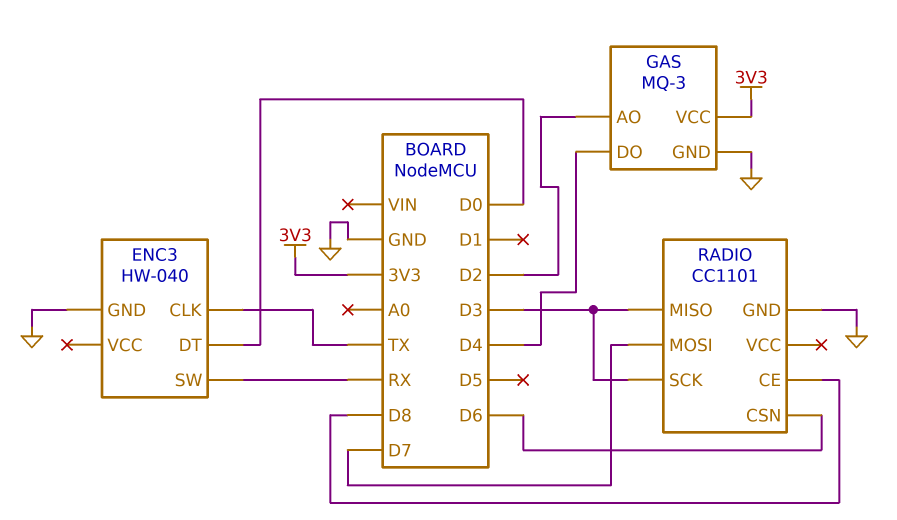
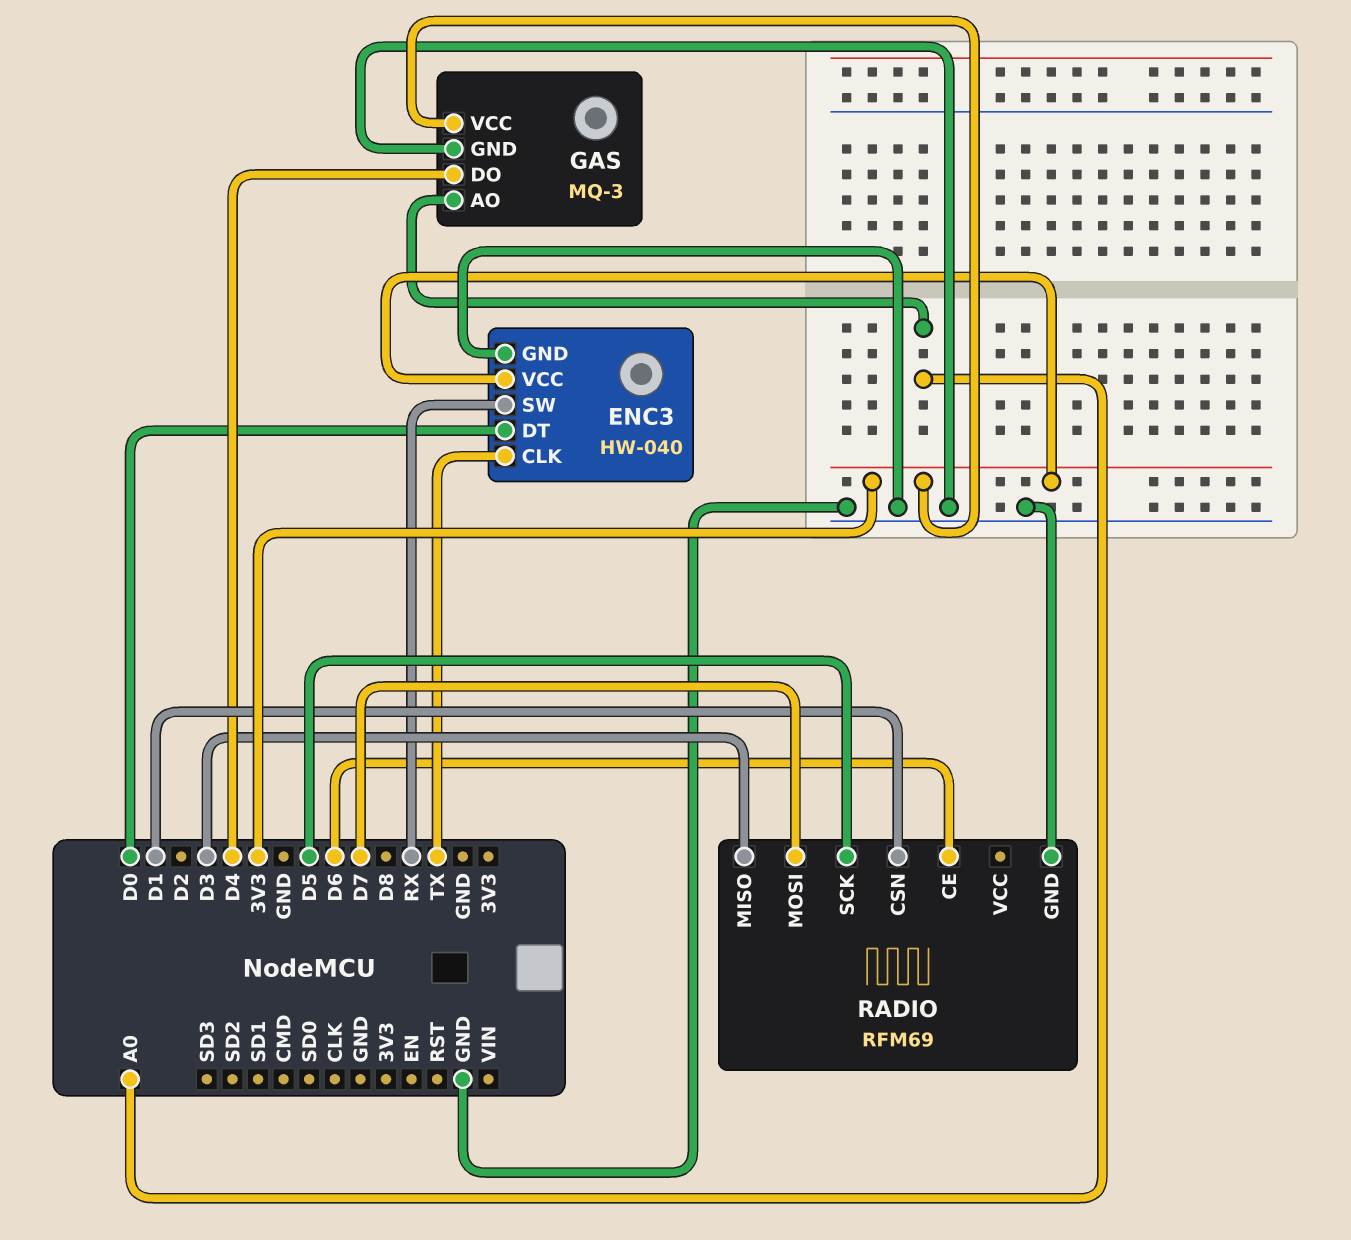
ENC3 pin VCC: none -> 3V3
GAS pin AO: D2 -> A0
RADIO: CC1101 -> RFM69
RADIO pin CE: D8 -> D6
RADIO pin CSN: D6 -> D1
RADIO pin SCK: D3 -> D5

